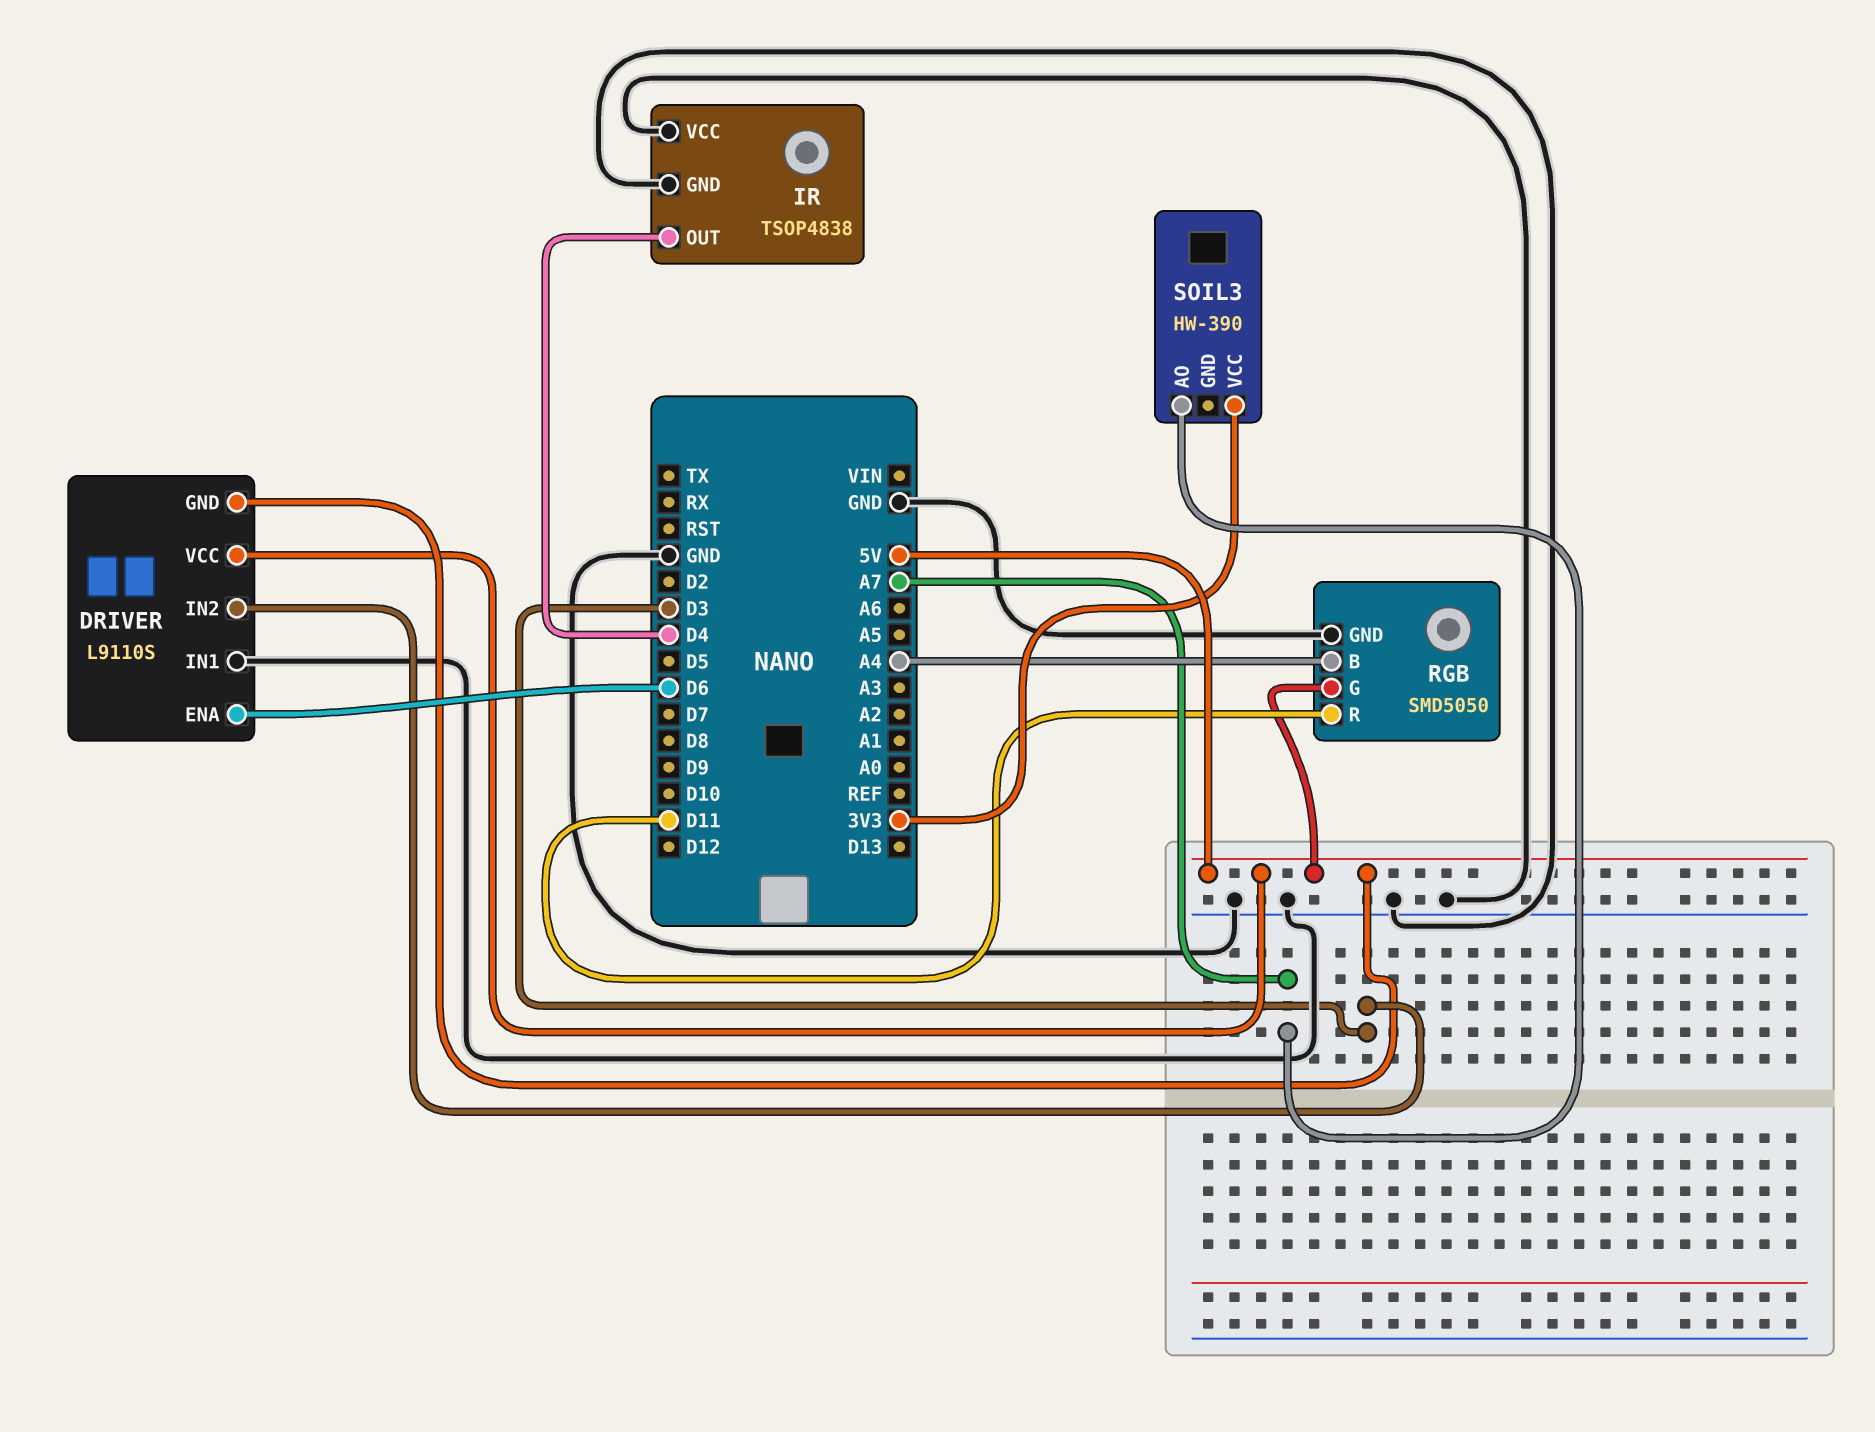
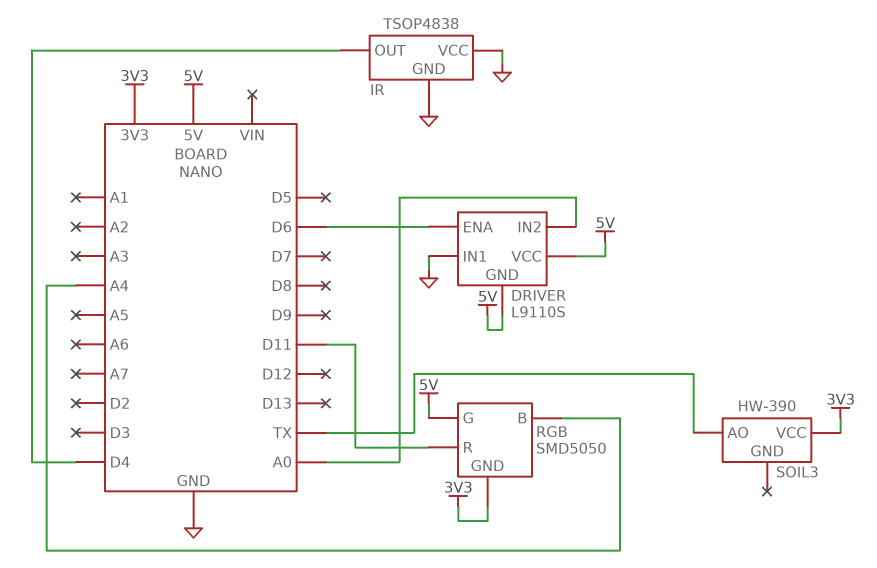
DRIVER pin IN2: D3 -> A0
RGB pin GND: GND -> 3V3
SOIL3 pin AO: A7 -> TX

